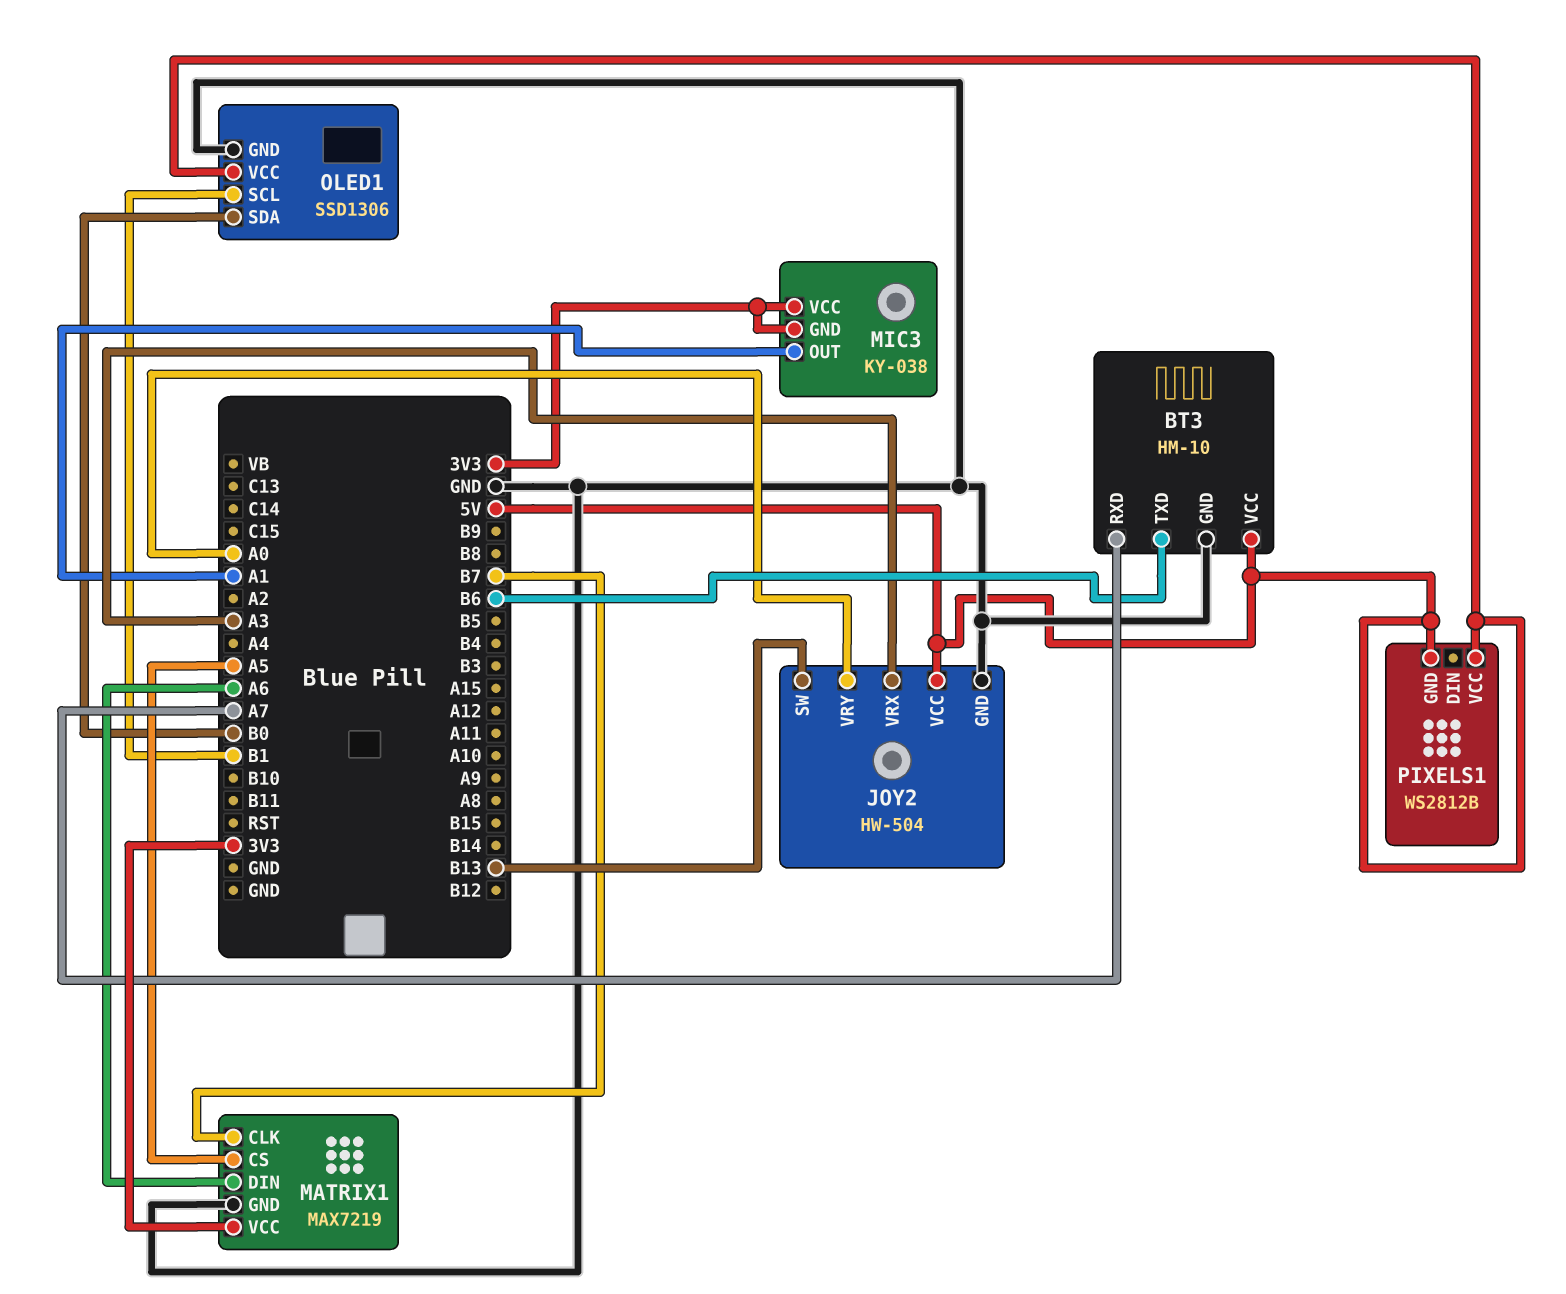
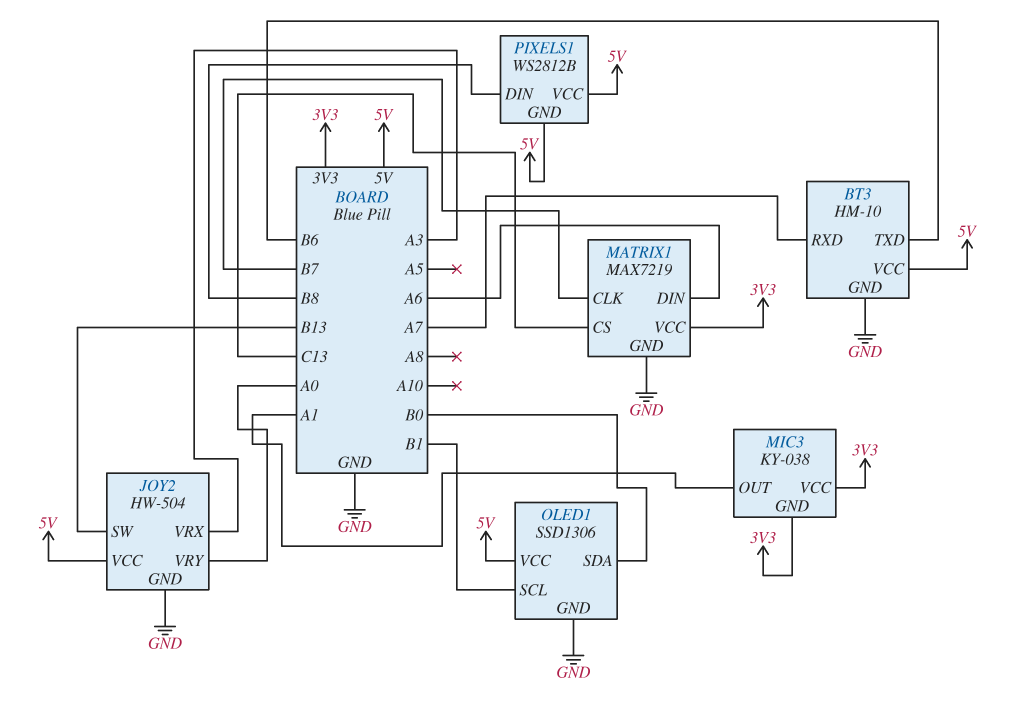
MATRIX1 pin CS: A5 -> C13
PIXELS1 pin DIN: none -> B8

